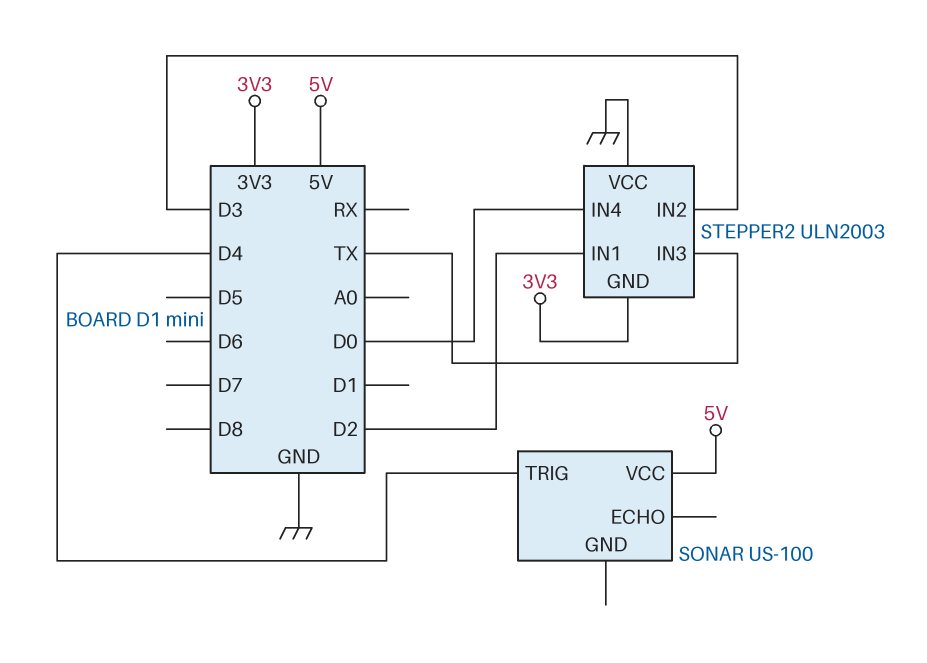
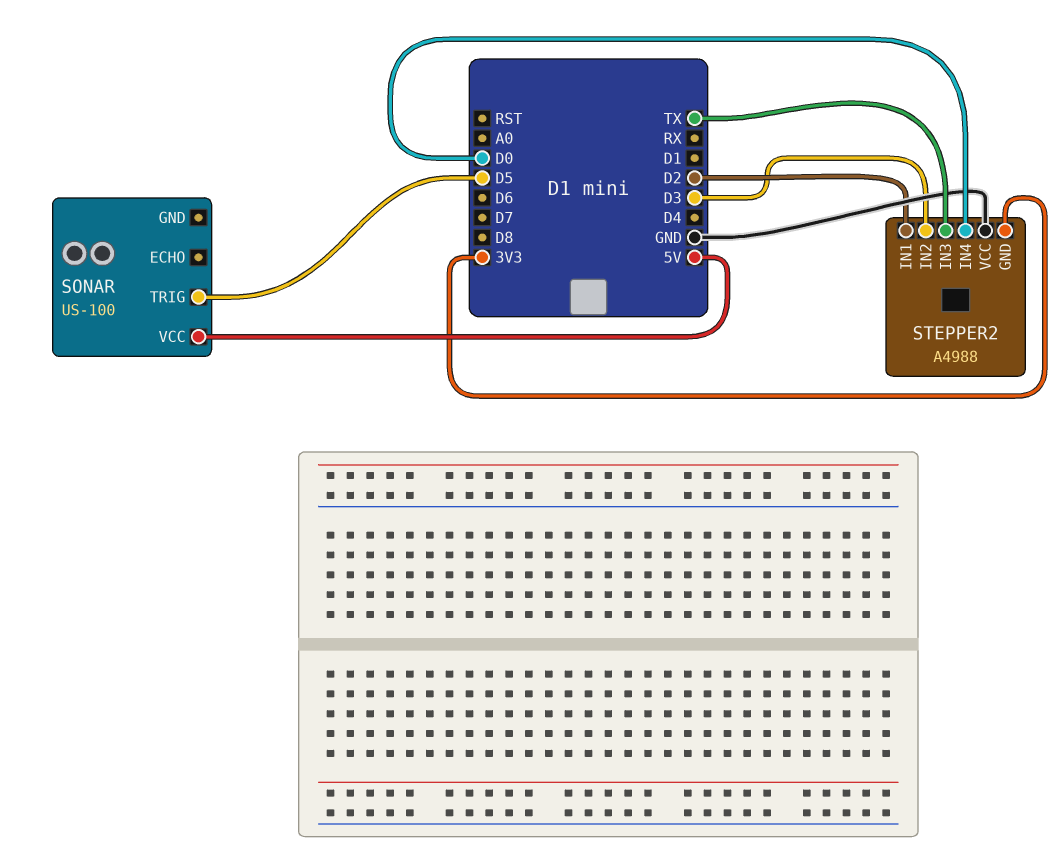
SONAR pin TRIG: D4 -> D5
STEPPER2: ULN2003 -> A4988

